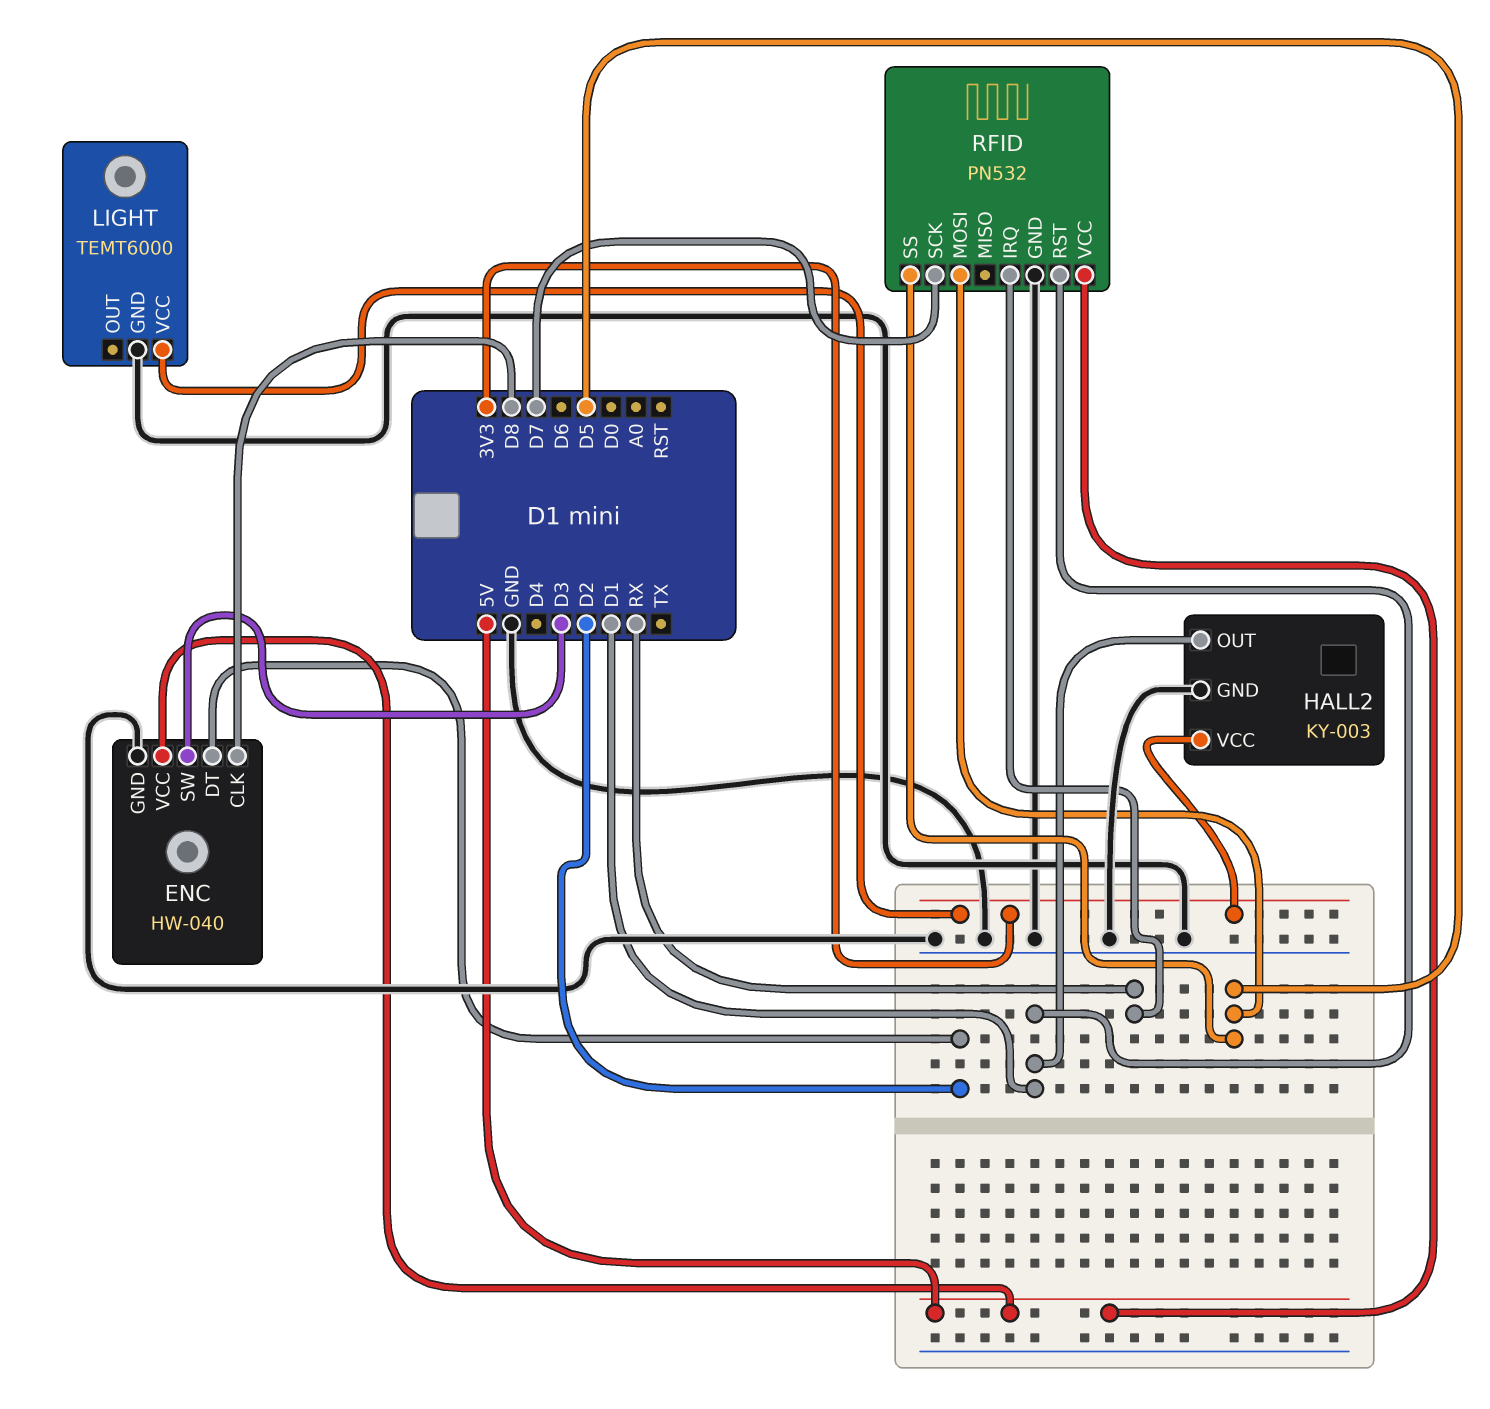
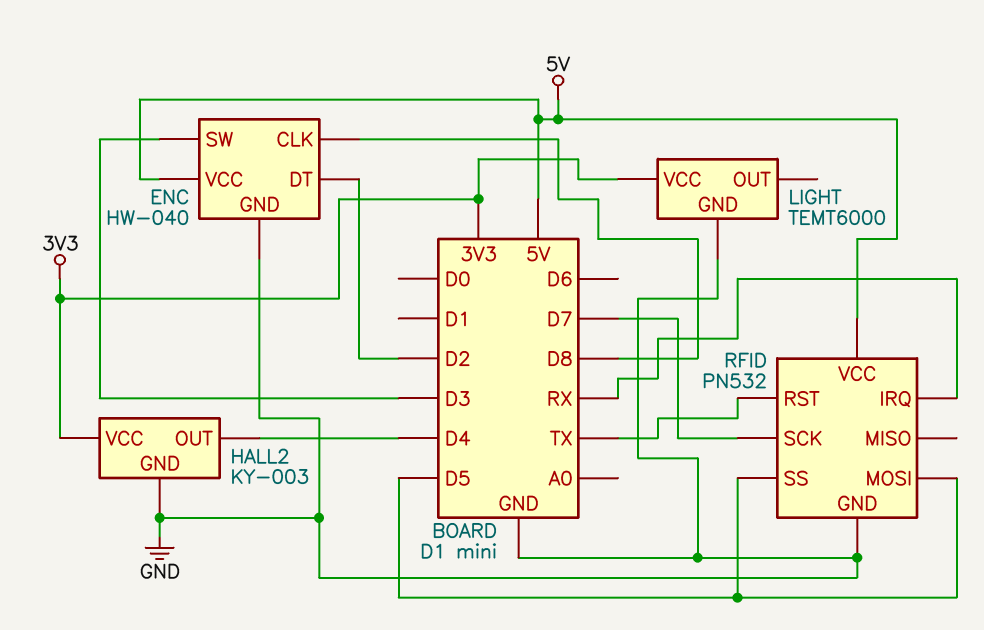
HALL2 pin OUT: D1 -> D4
RFID pin RST: D1 -> TX

